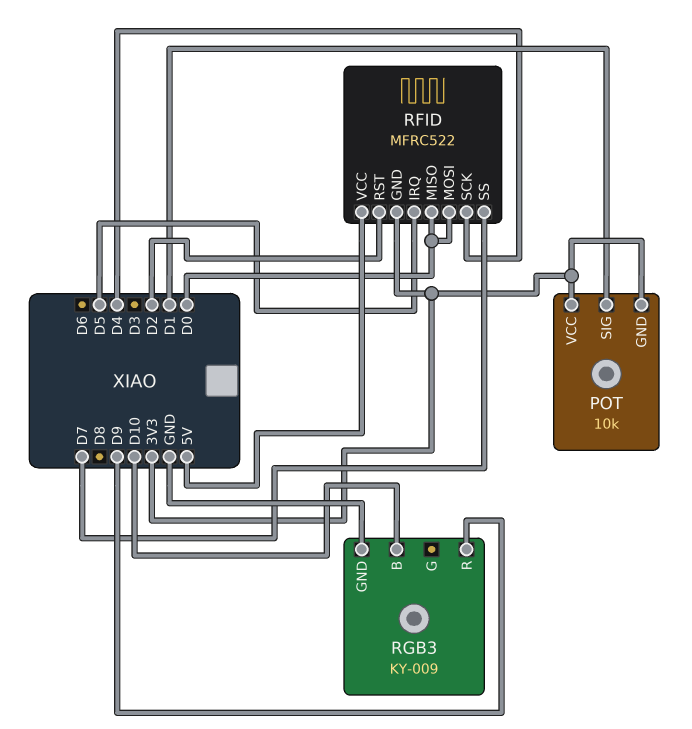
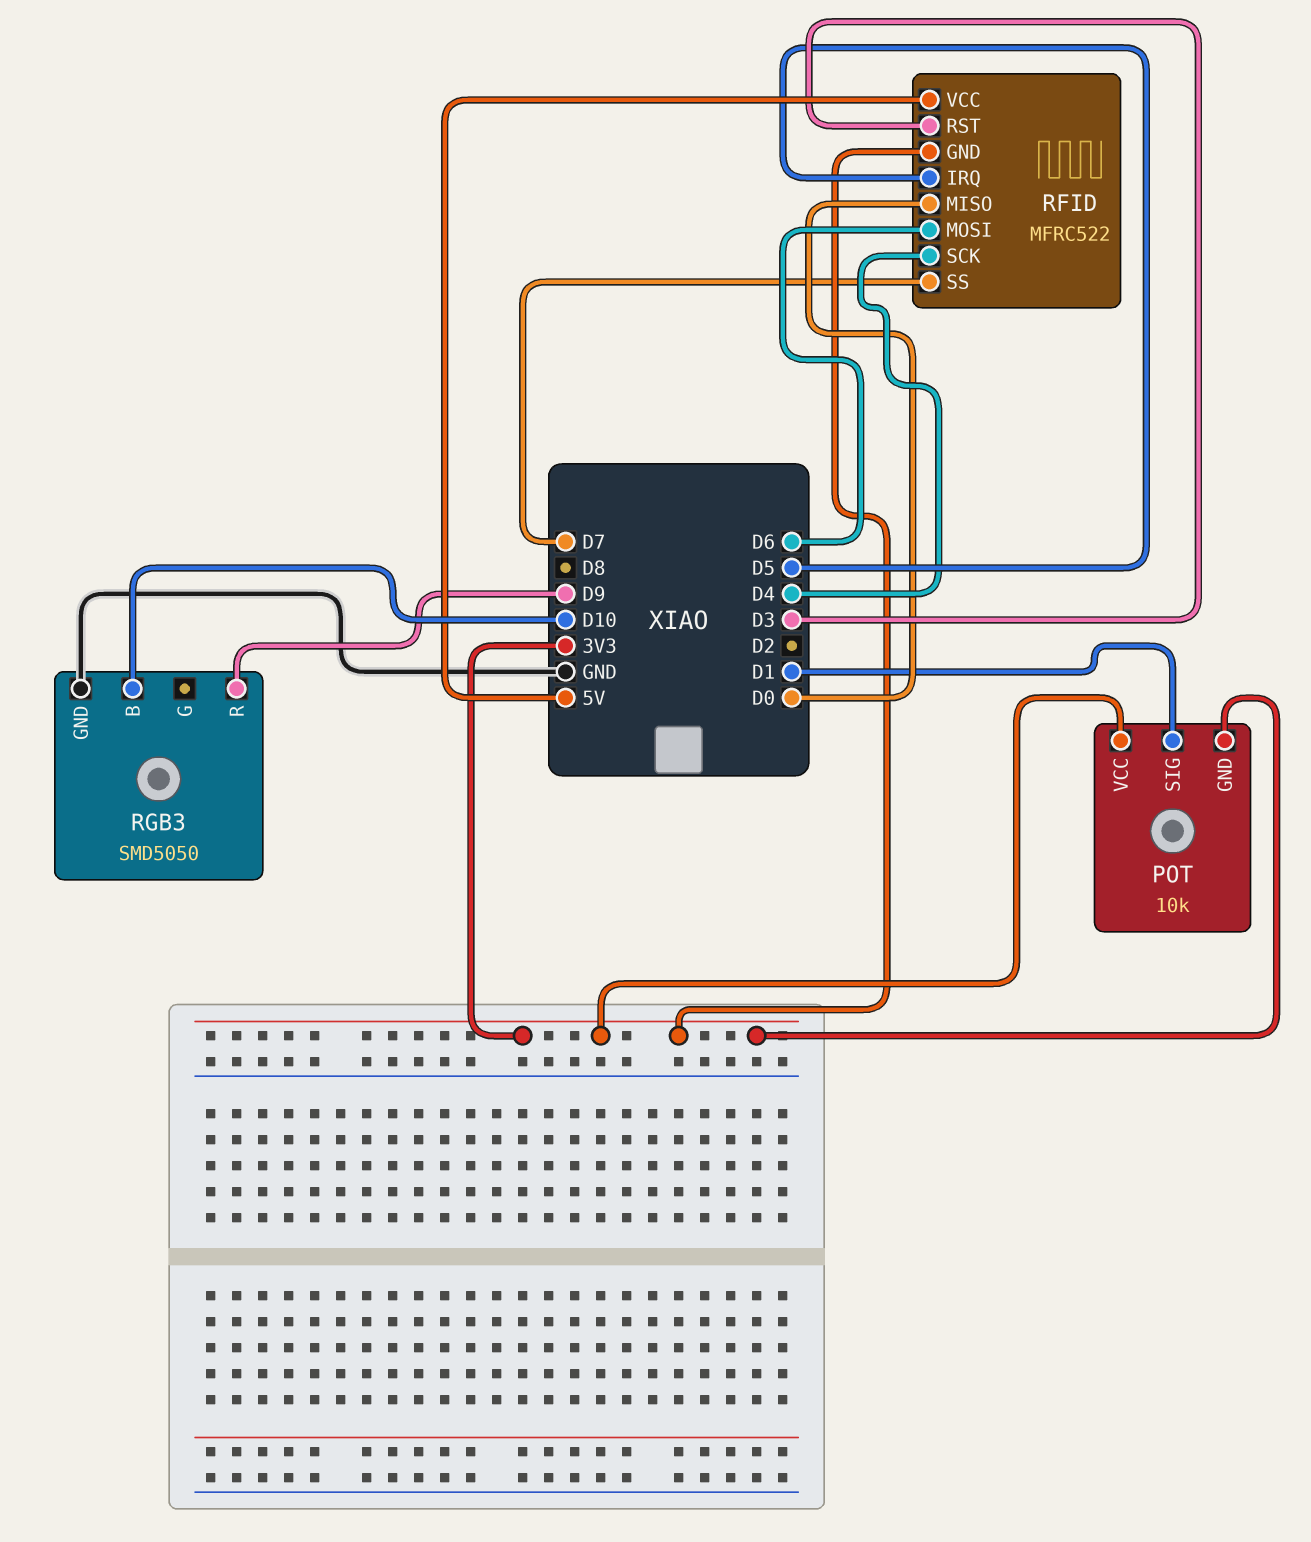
RFID pin MOSI: D0 -> D6
RFID pin RST: D2 -> D3
RGB3: KY-009 -> SMD5050

